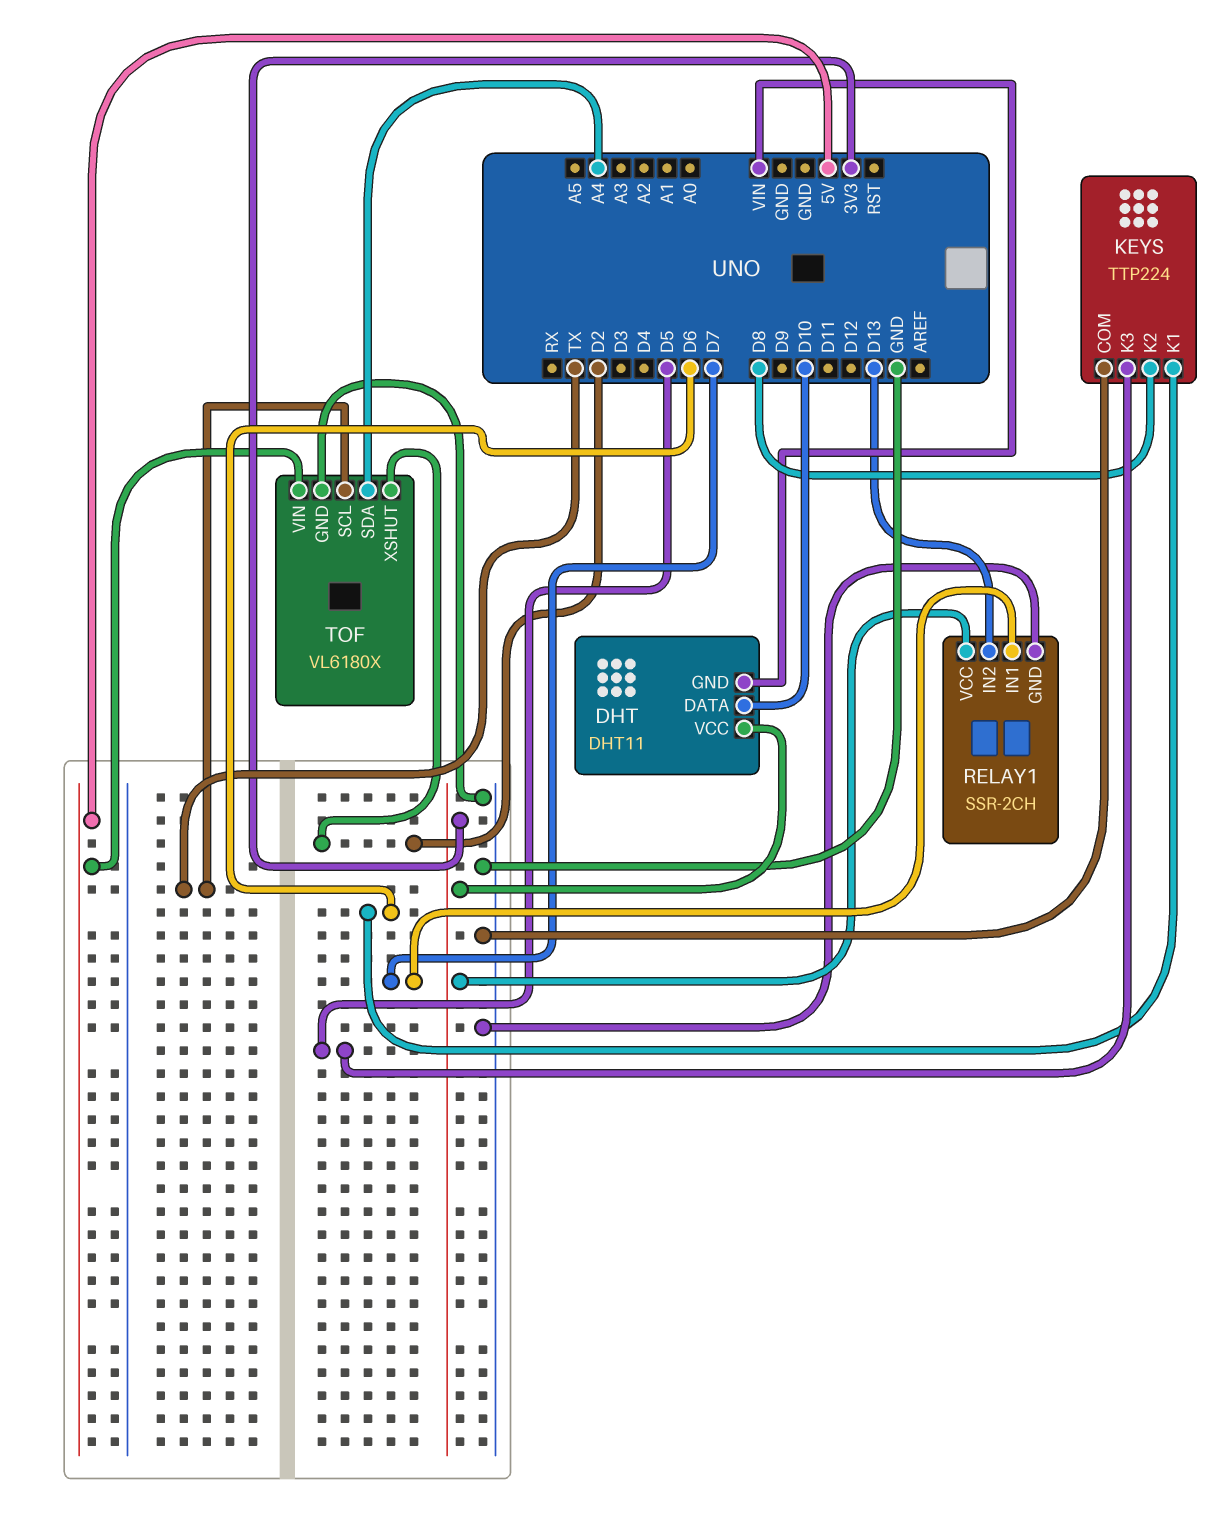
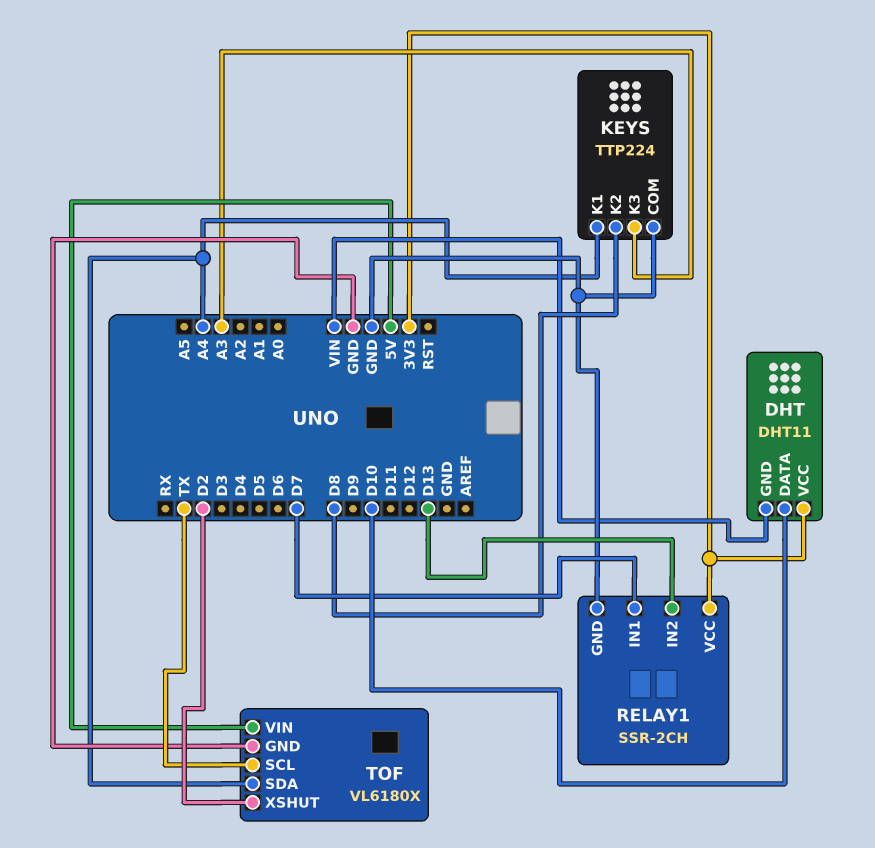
KEYS pin K1: D6 -> A4
KEYS pin K3: D5 -> A3

